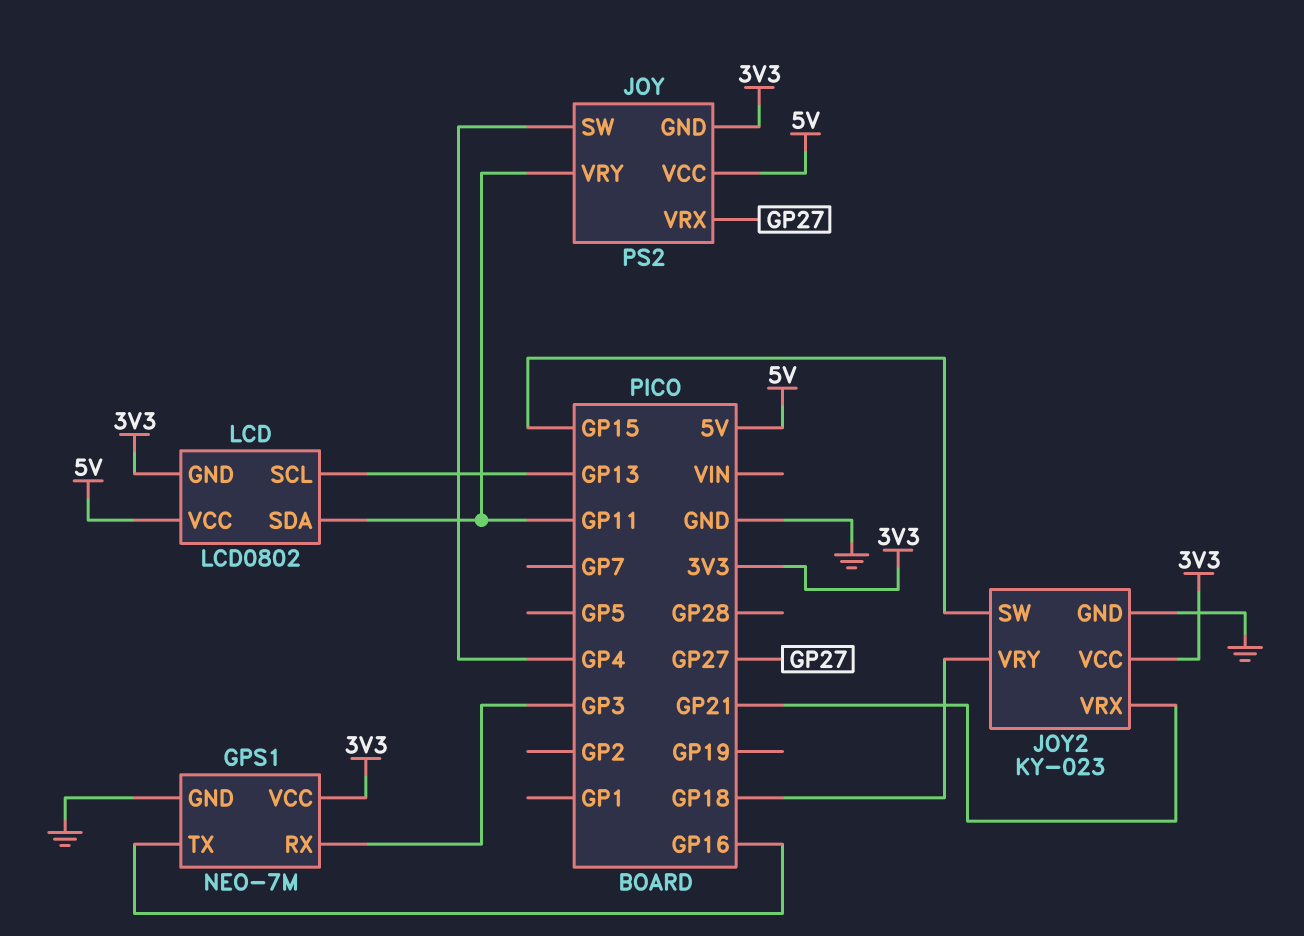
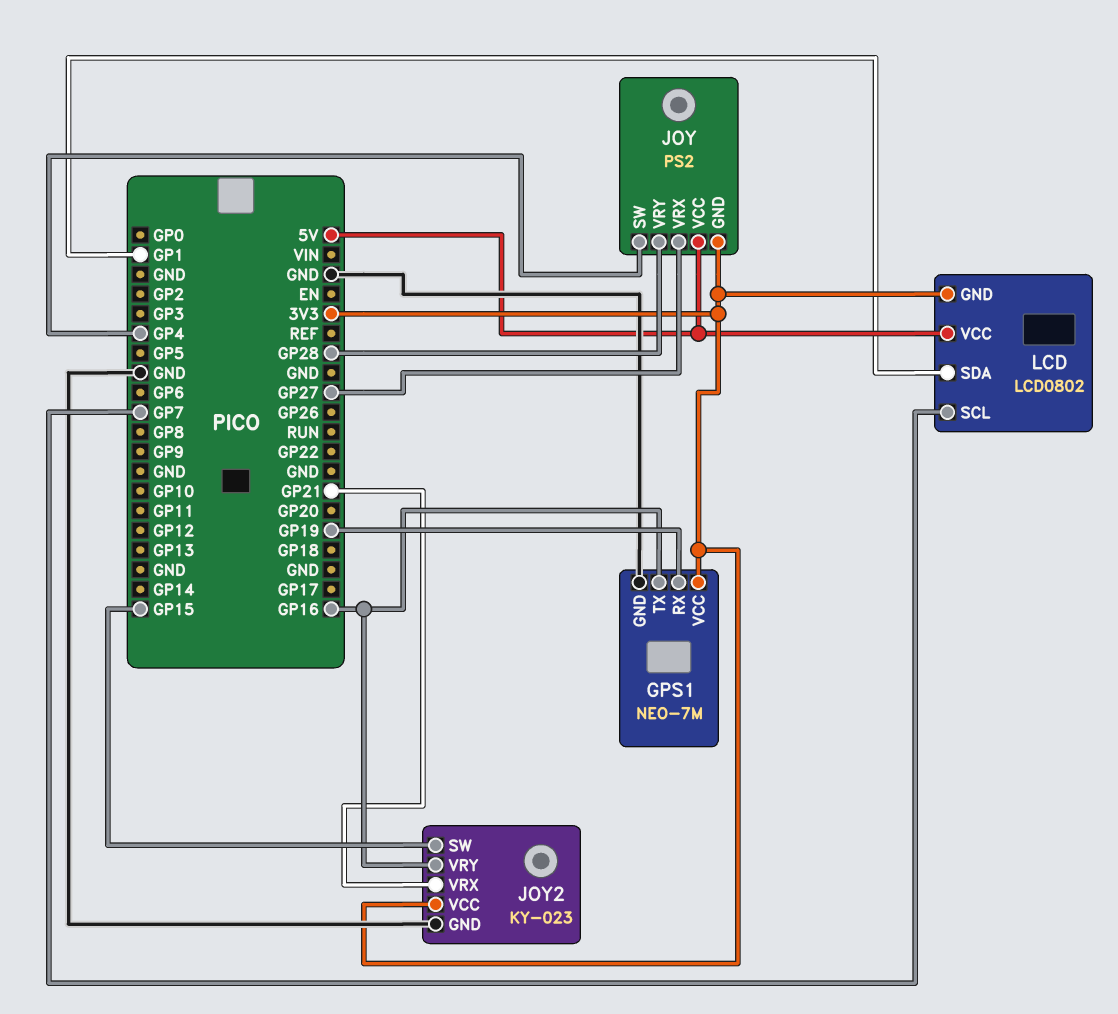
GPS1 pin RX: GP3 -> GP19
JOY pin VRY: GP11 -> GP28
JOY2 pin VRY: GP18 -> GP16
LCD pin SCL: GP13 -> GP7
LCD pin SDA: GP11 -> GP1

